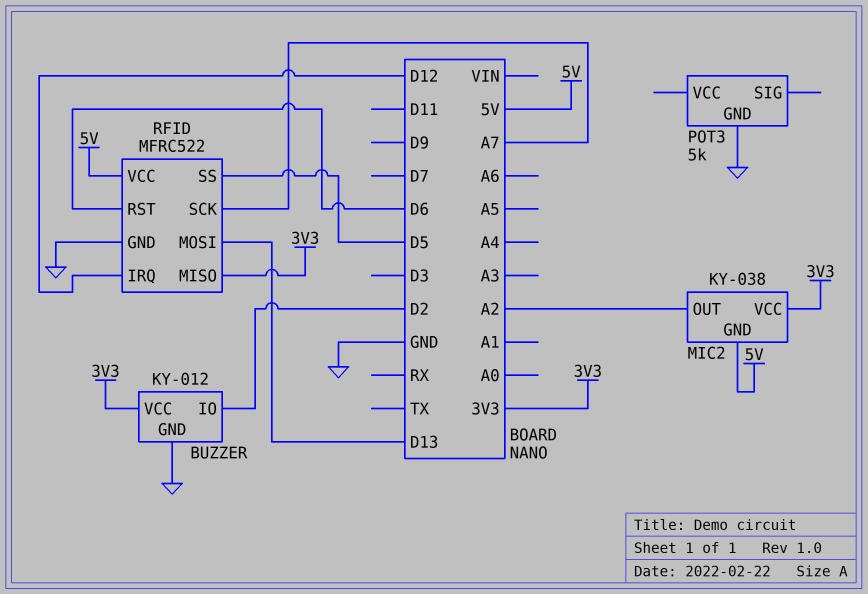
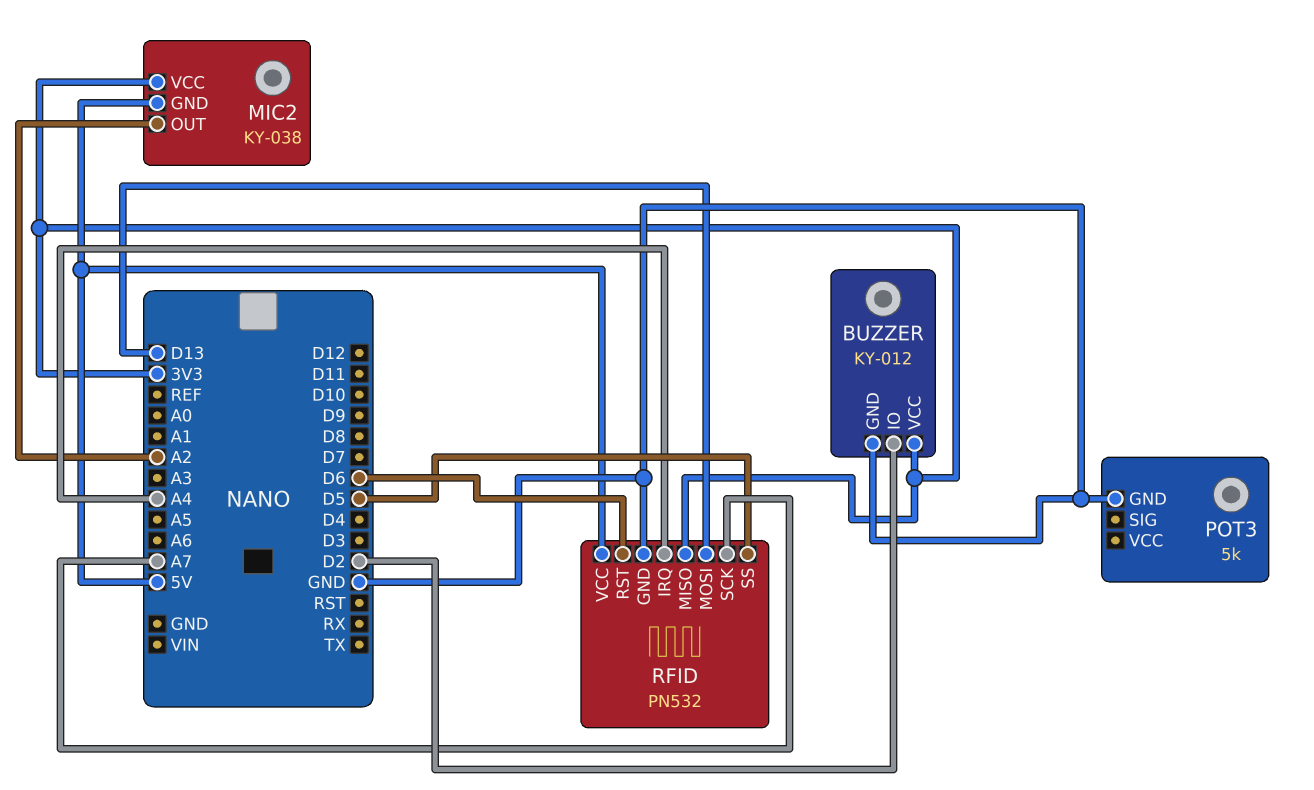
RFID: MFRC522 -> PN532
RFID pin IRQ: D12 -> A4

